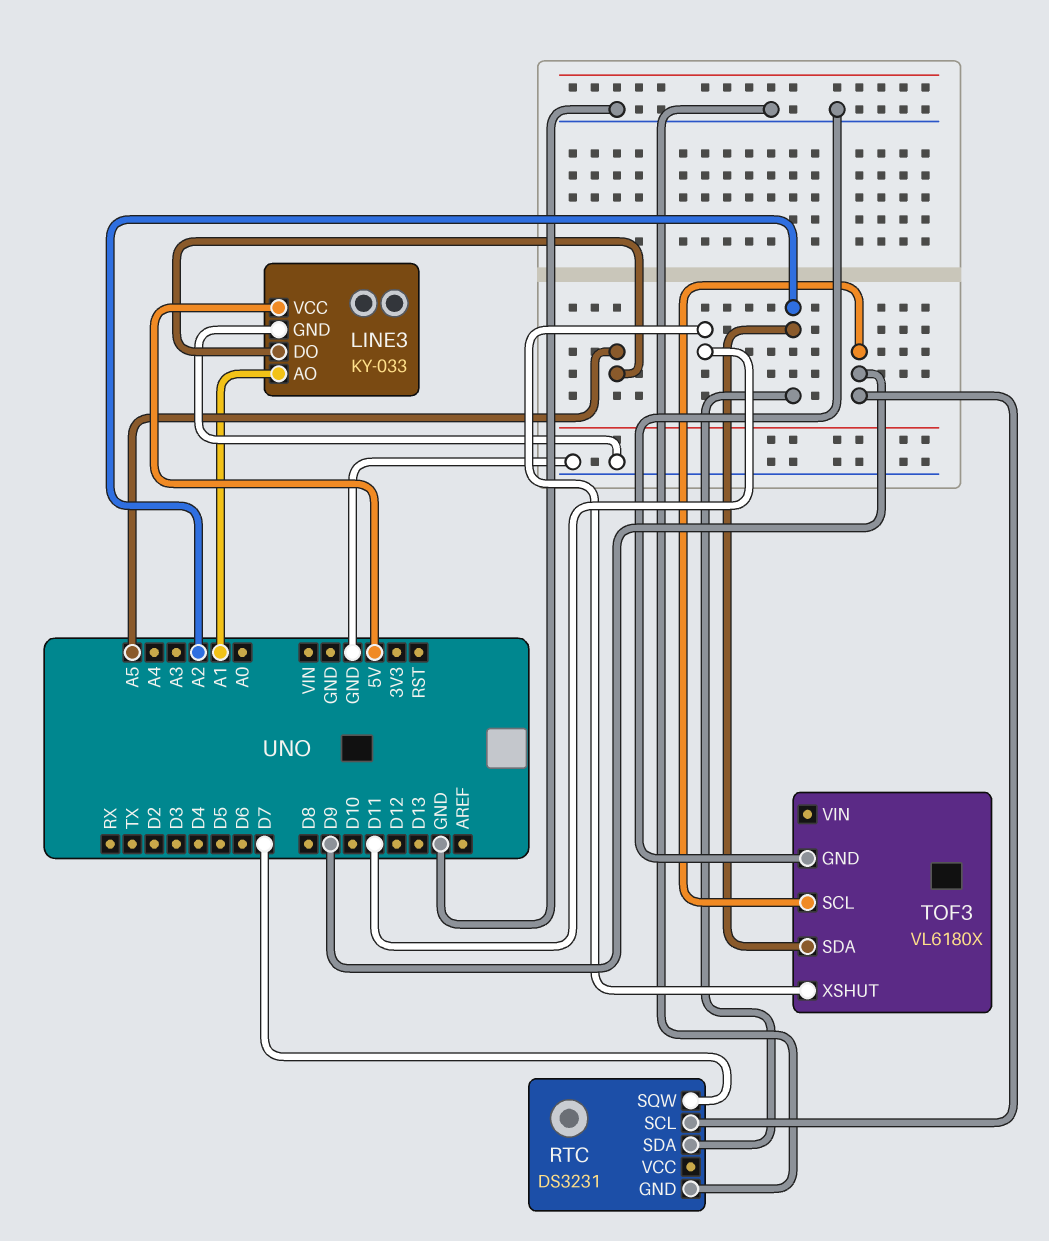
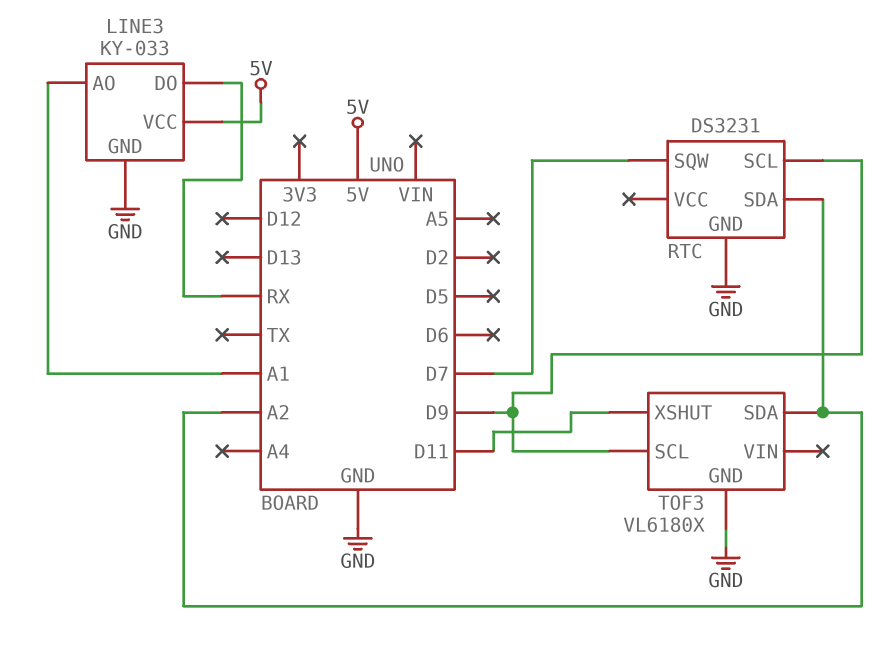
LINE3 pin DO: A5 -> RX

